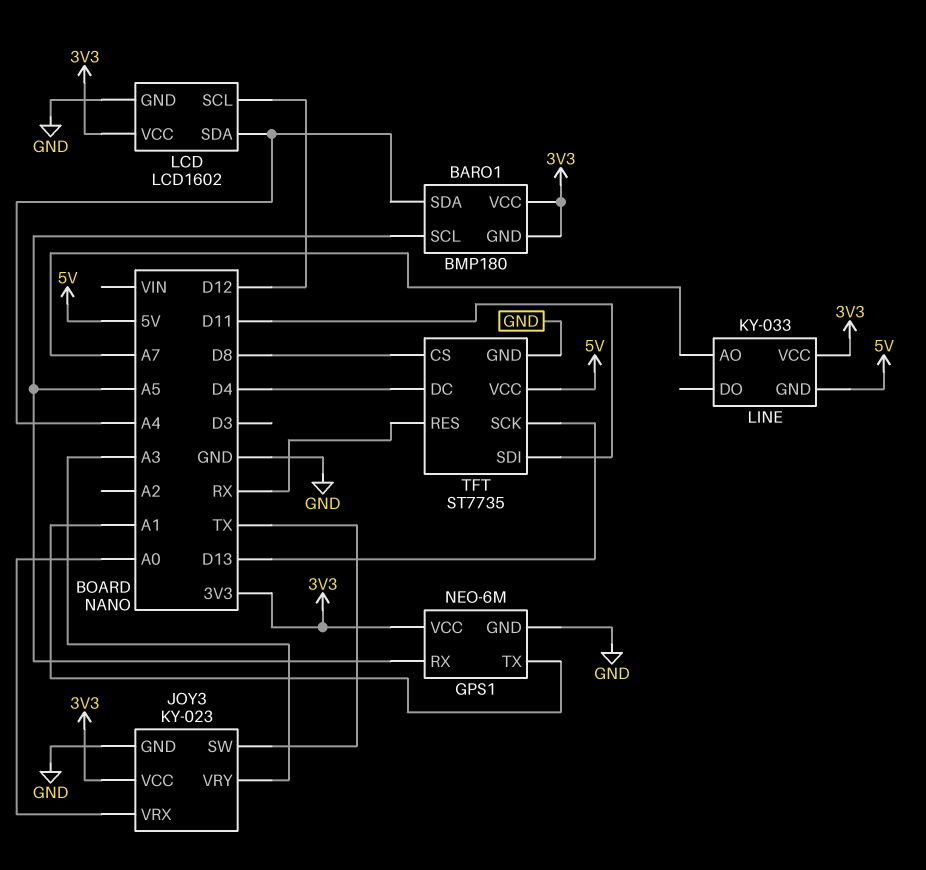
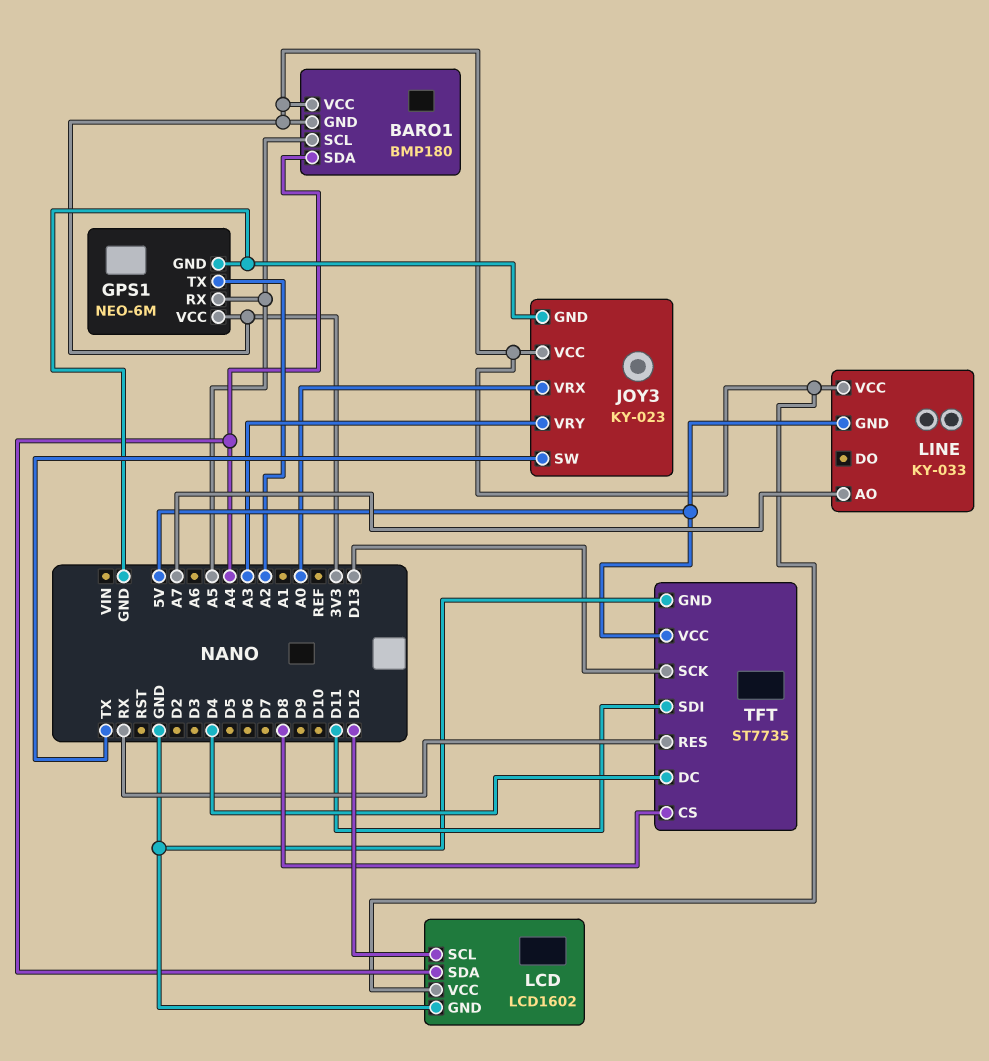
GPS1 pin TX: A1 -> A2

